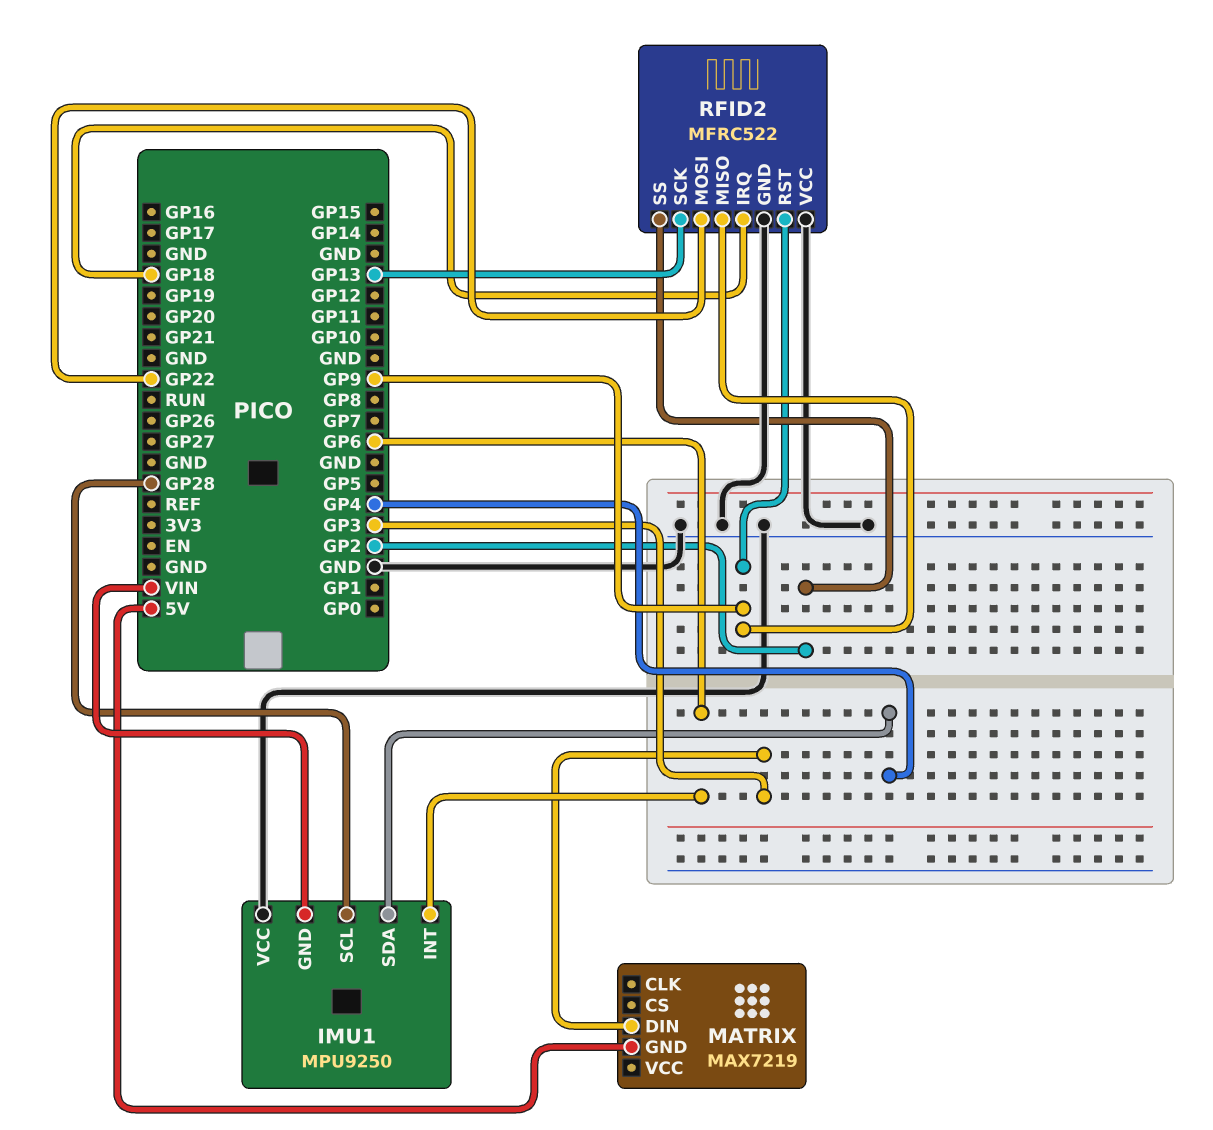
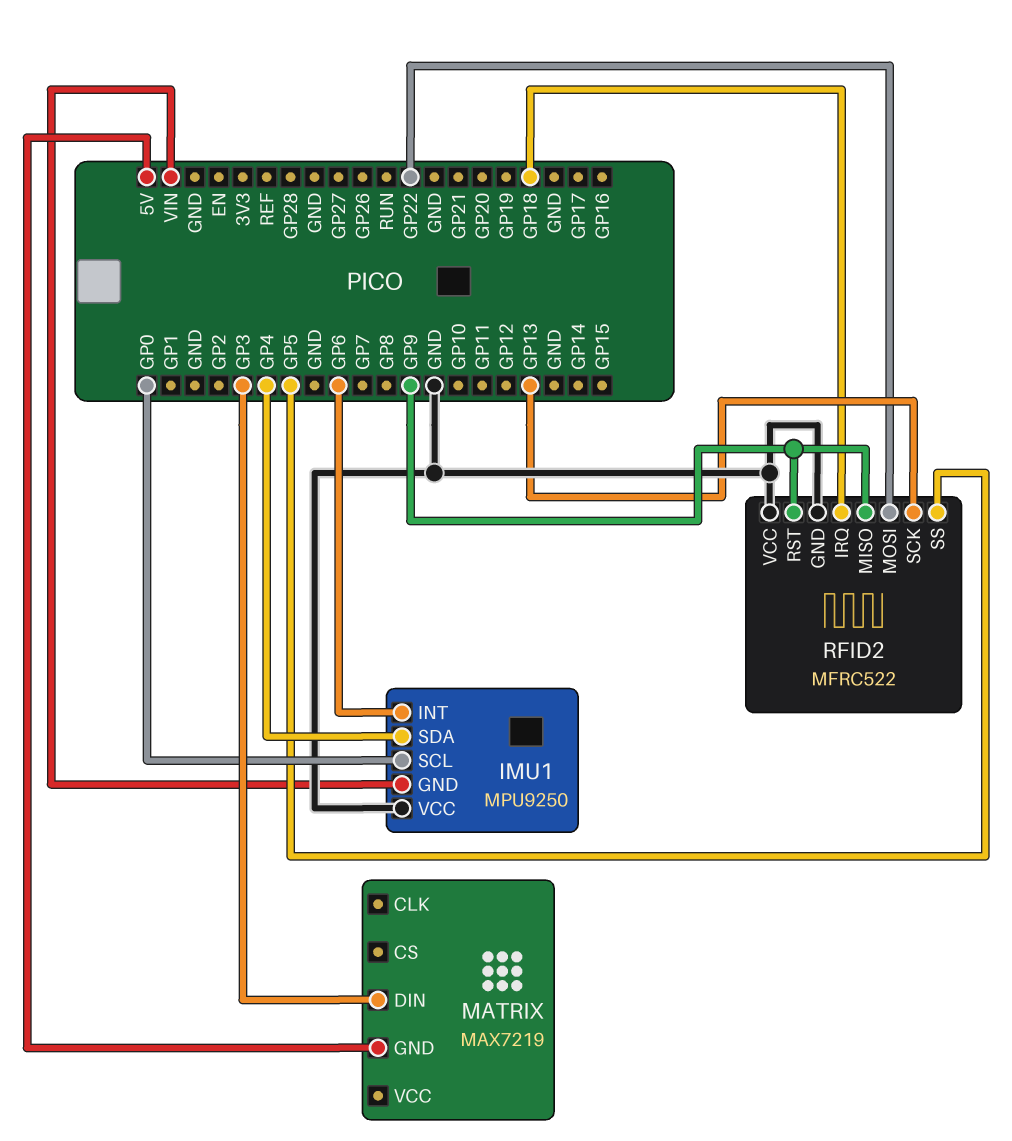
IMU1 pin SCL: GP28 -> GP0
RFID2 pin SS: GP2 -> GP5

